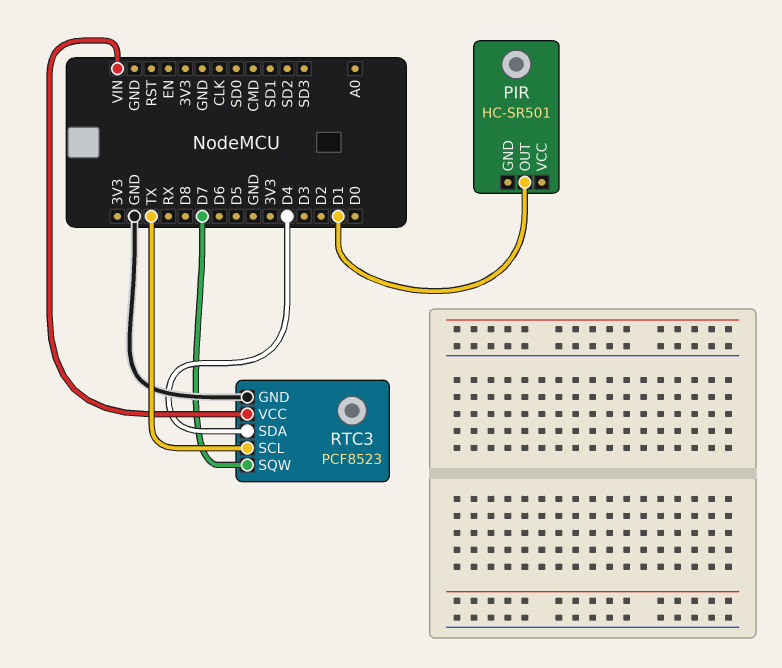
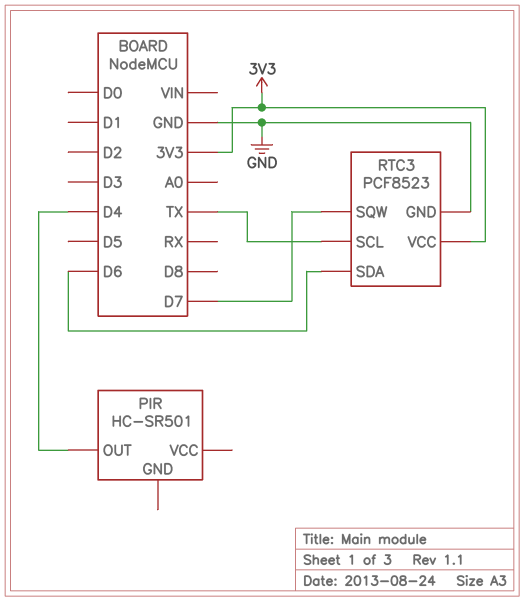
PIR pin OUT: D1 -> D4
RTC3 pin SDA: D4 -> D6
RTC3 pin VCC: VIN -> 3V3

